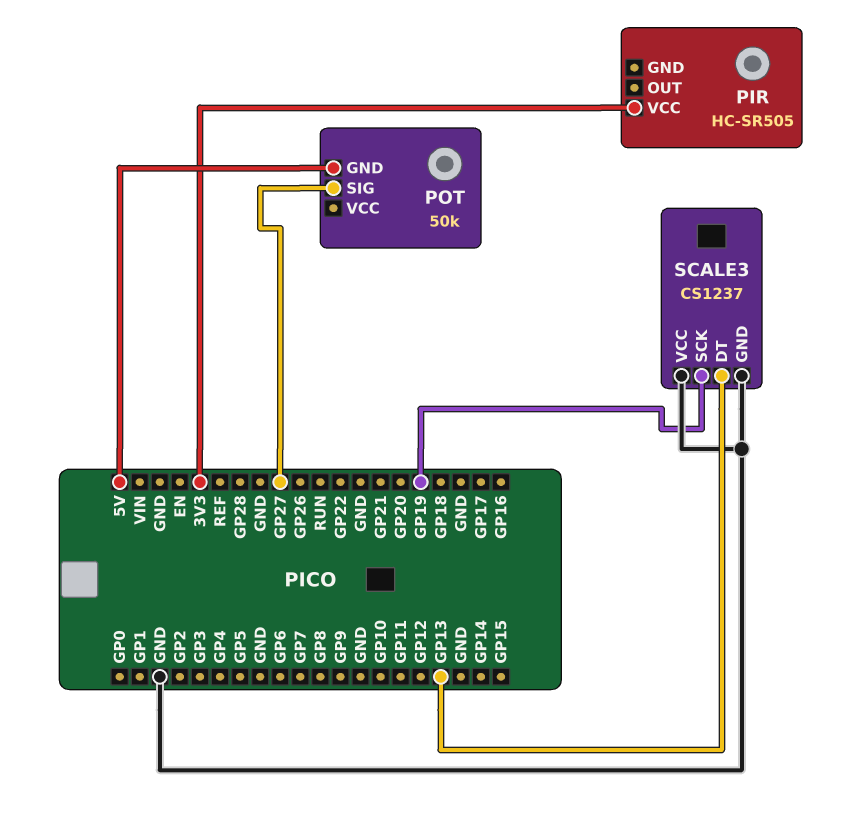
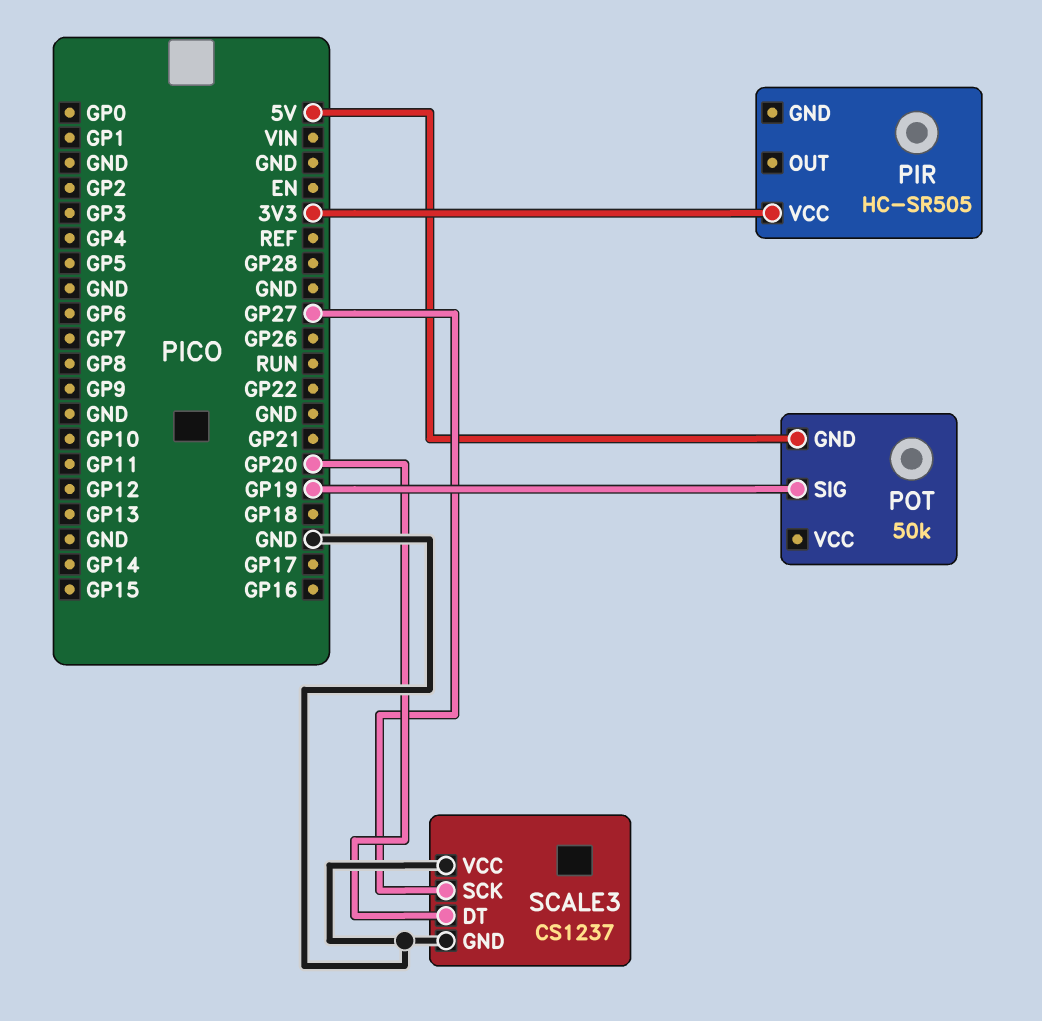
POT pin SIG: GP27 -> GP19
SCALE3 pin DT: GP13 -> GP20
SCALE3 pin SCK: GP19 -> GP27

